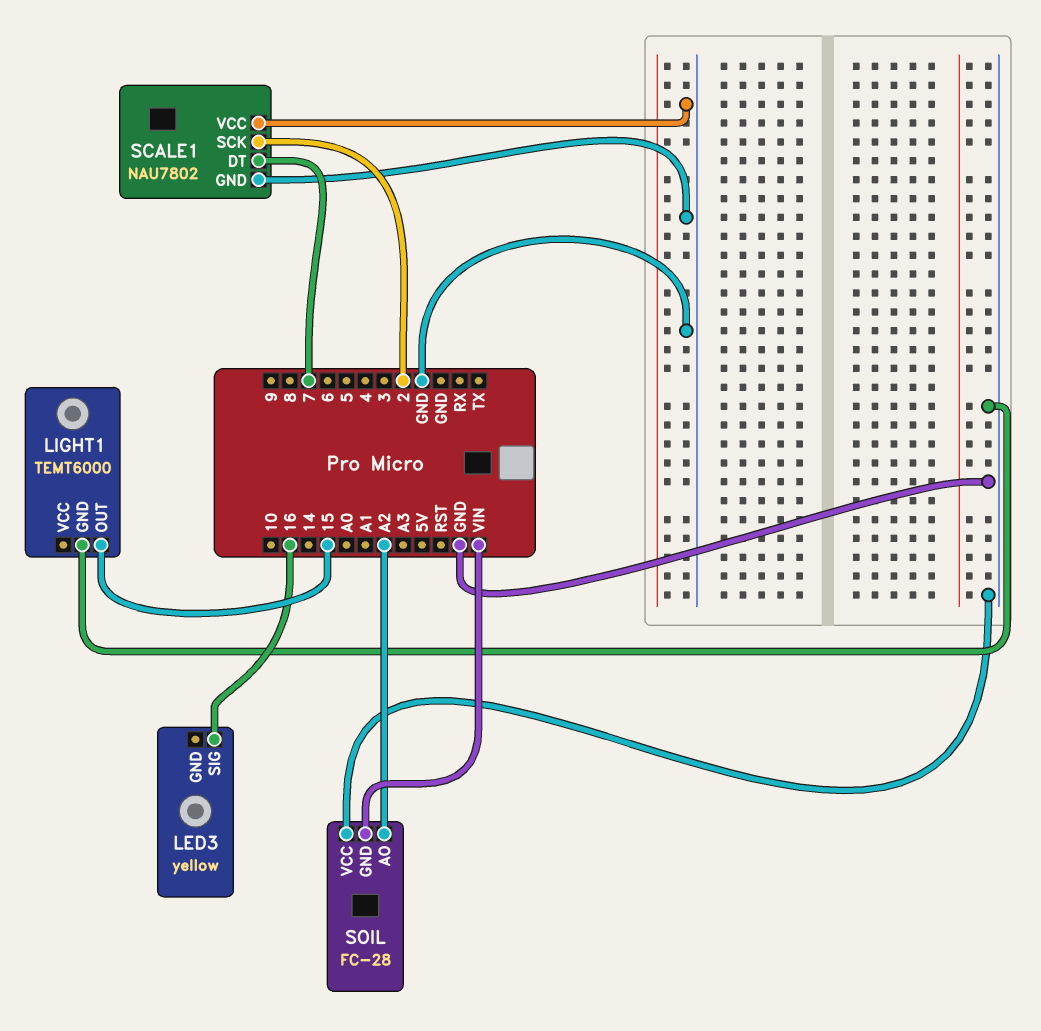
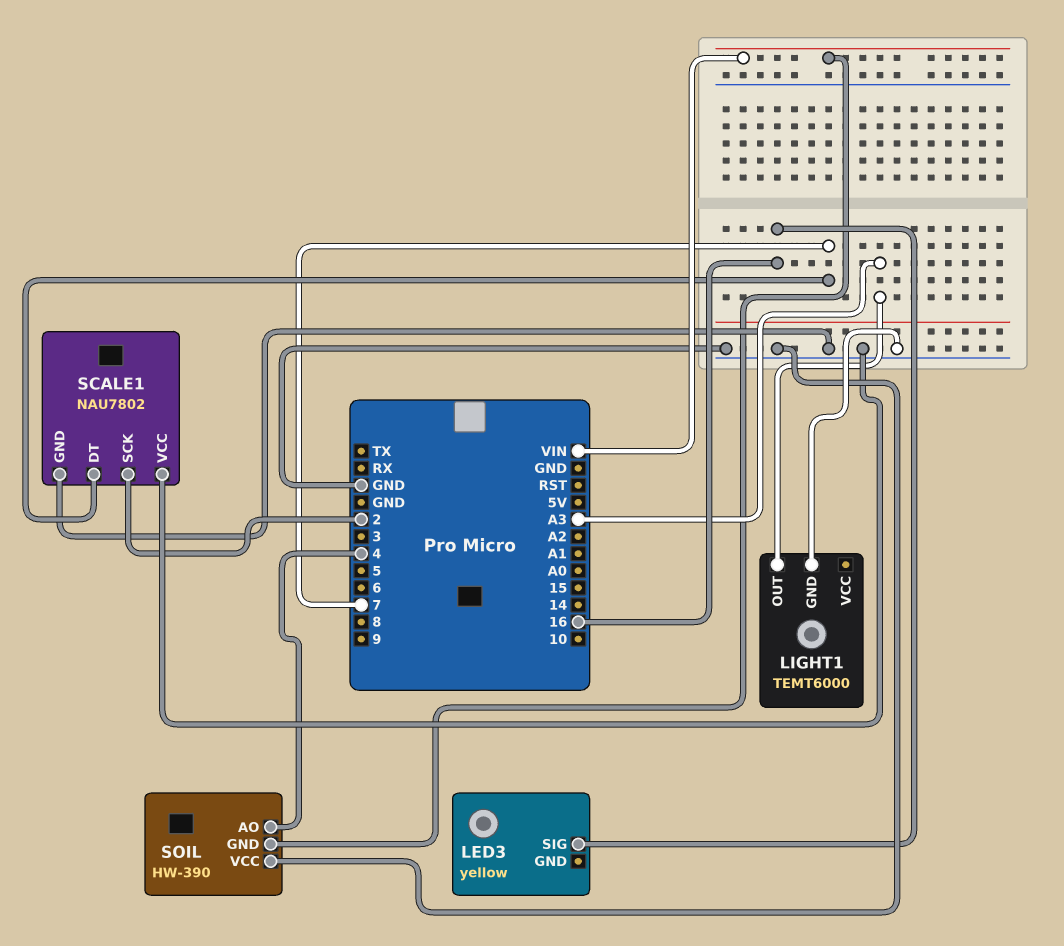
LIGHT1 pin OUT: 15 -> A3
SOIL: FC-28 -> HW-390
SOIL pin AO: A2 -> 4

